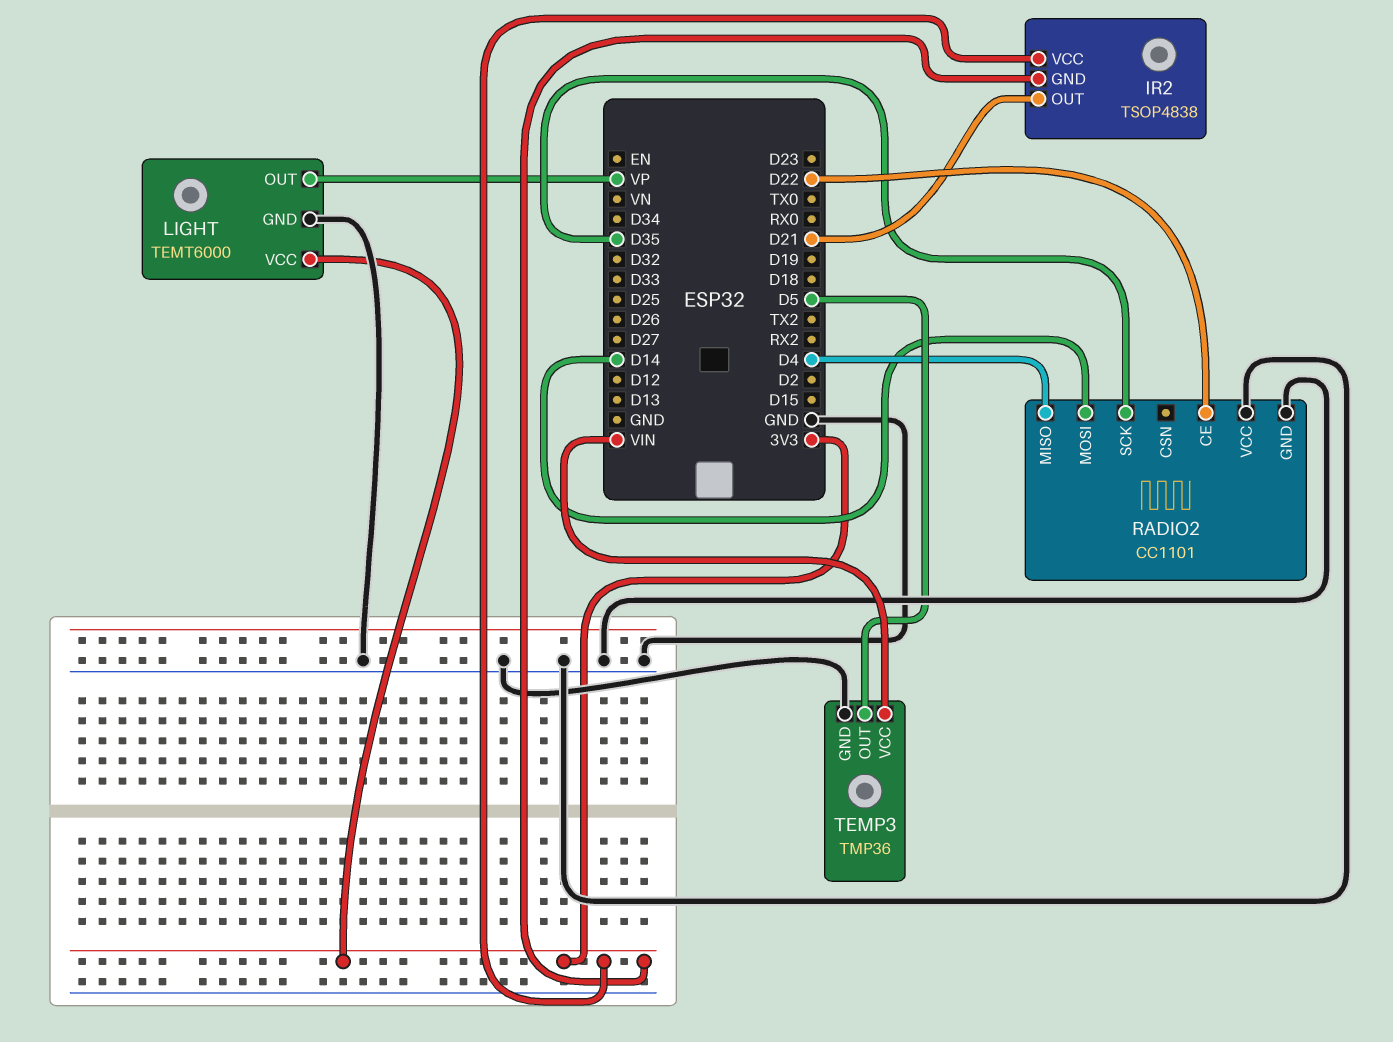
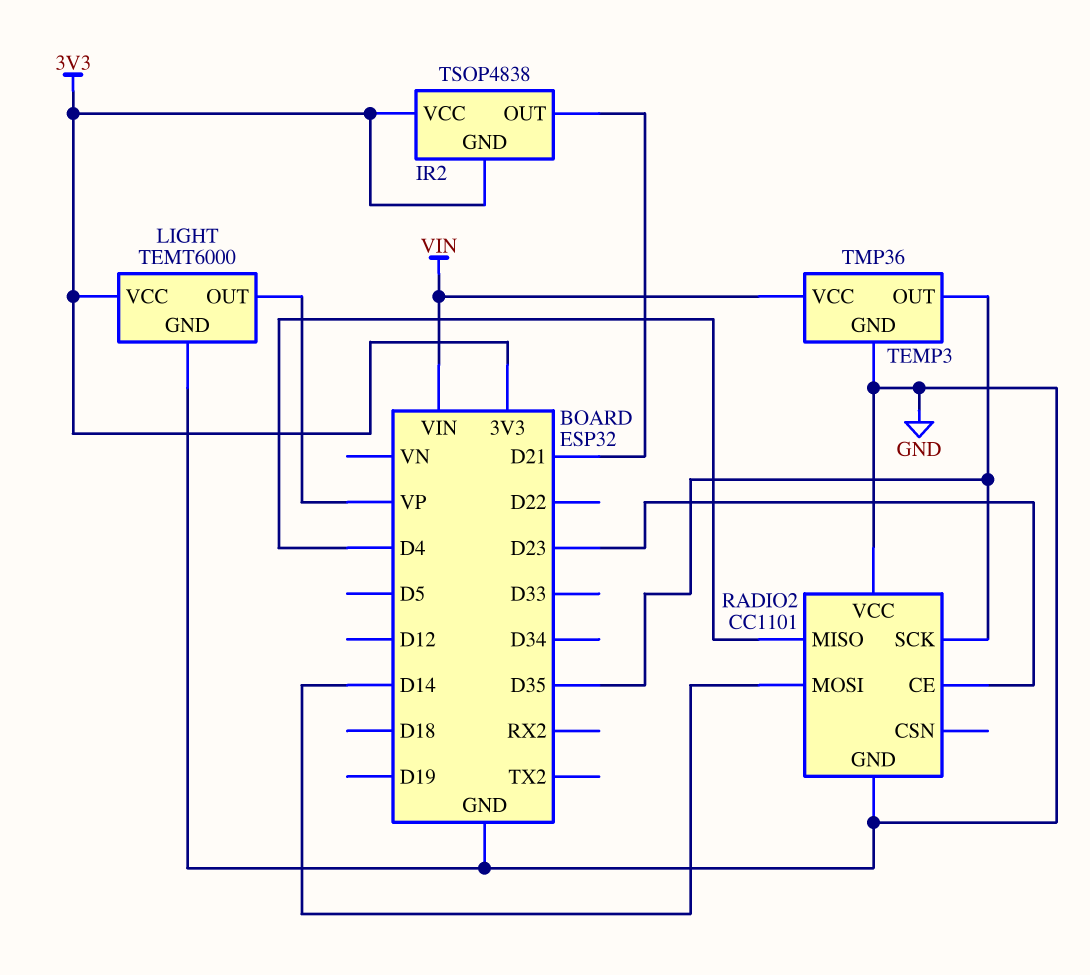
RADIO2 pin CE: D22 -> D23
TEMP3 pin OUT: D5 -> D35

